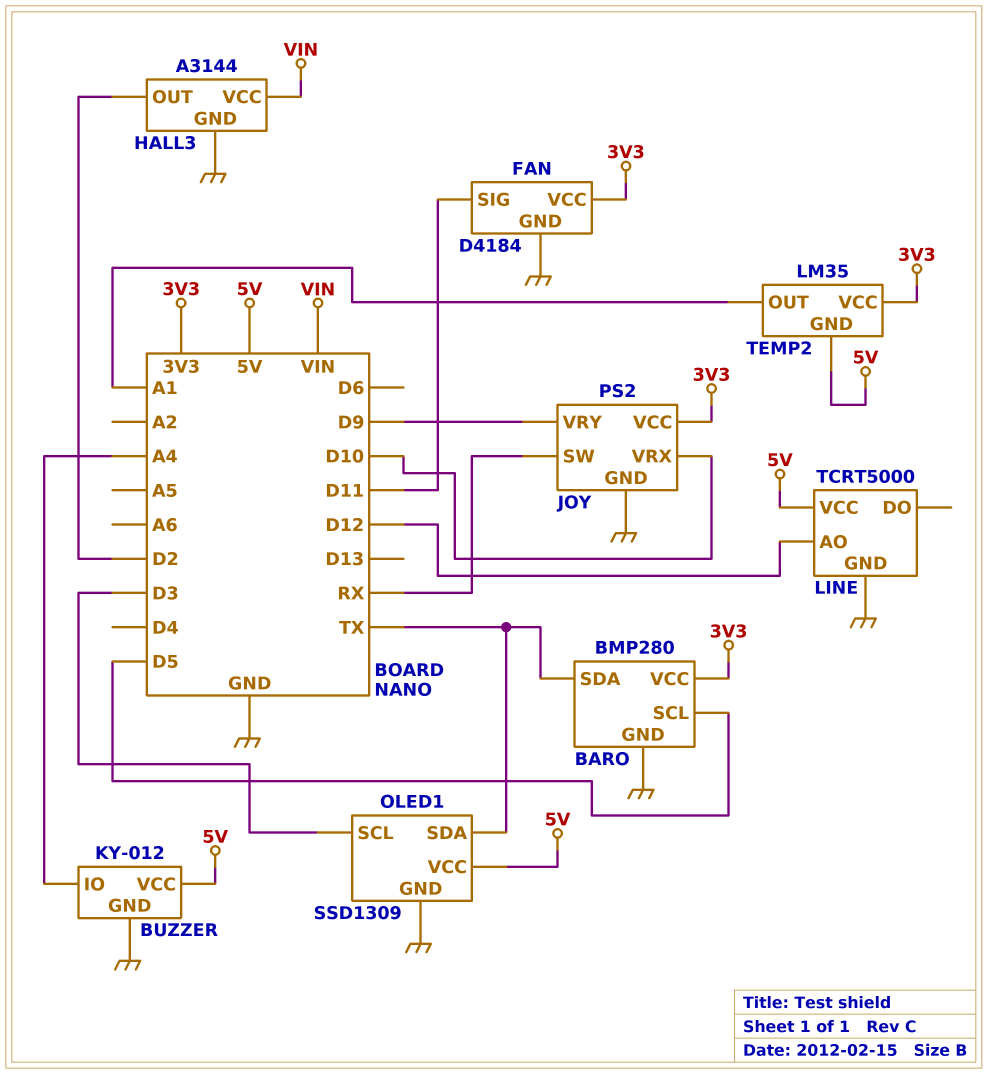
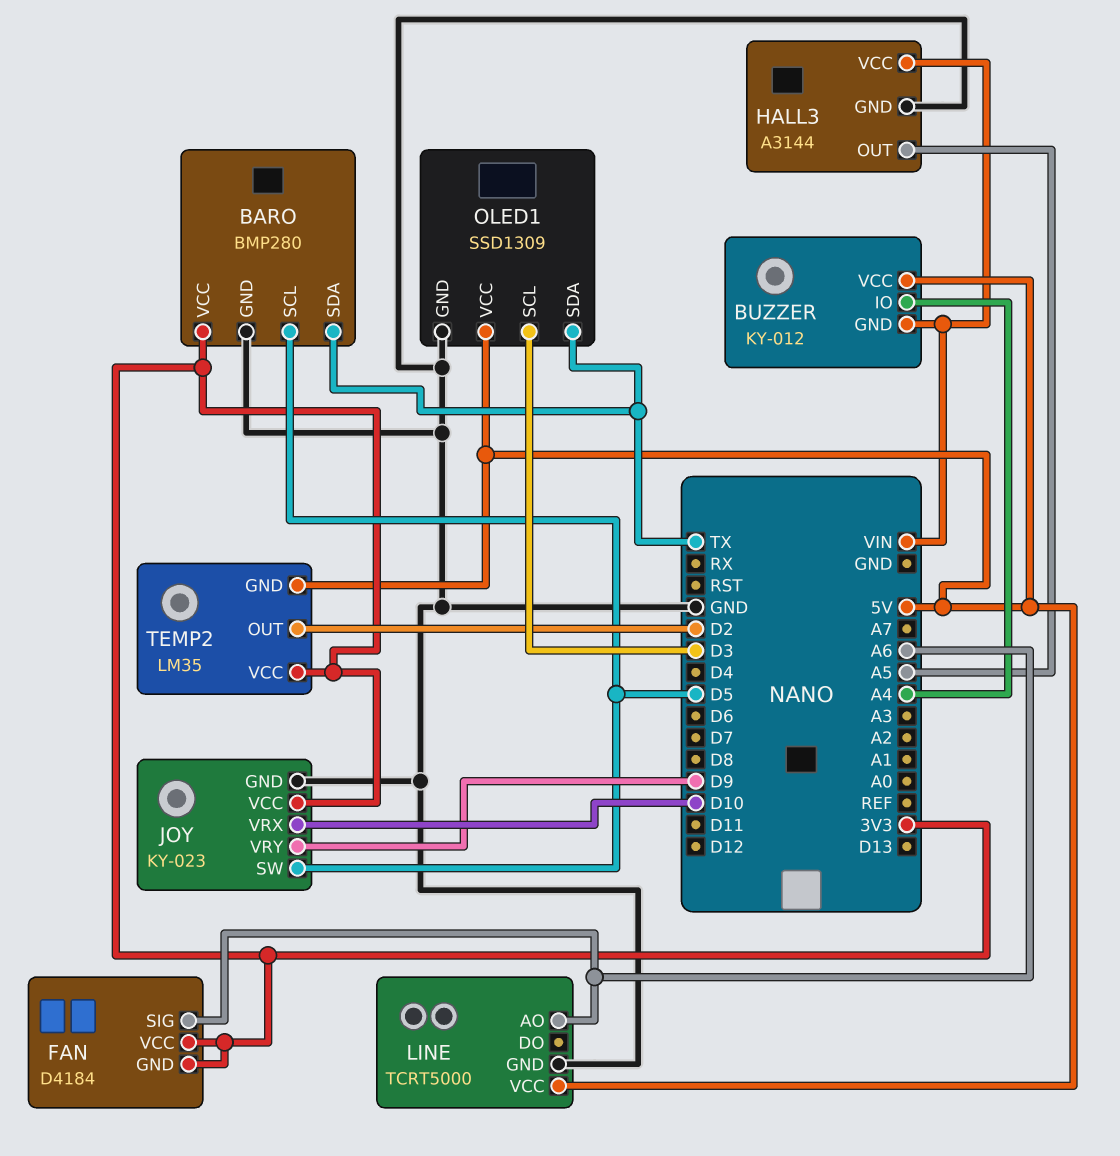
BUZZER pin GND: GND -> VIN
FAN pin GND: GND -> 3V3
FAN pin SIG: D11 -> A6
HALL3 pin OUT: D2 -> A5
JOY: PS2 -> KY-023
JOY pin SW: RX -> D5
LINE pin AO: D12 -> A6
TEMP2 pin OUT: A1 -> D2

